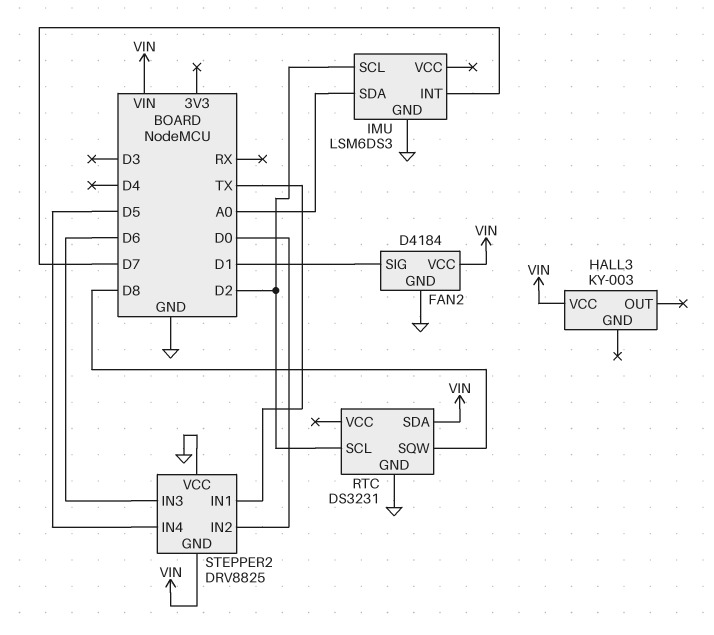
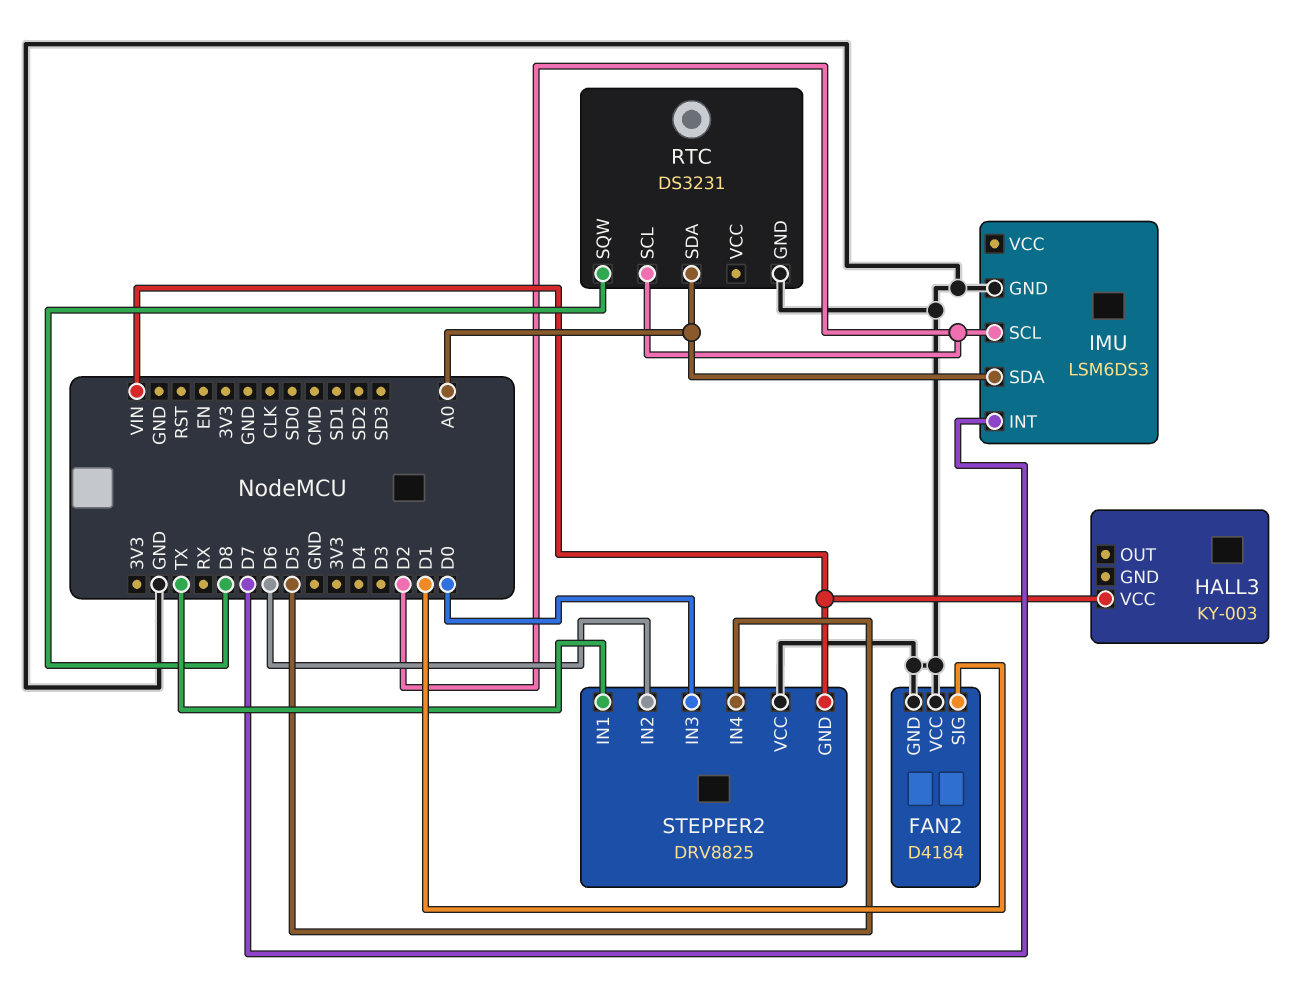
FAN2 pin VCC: VIN -> GND
RTC pin SDA: VIN -> A0
STEPPER2 pin IN2: D0 -> D6
STEPPER2 pin IN3: D6 -> D0

